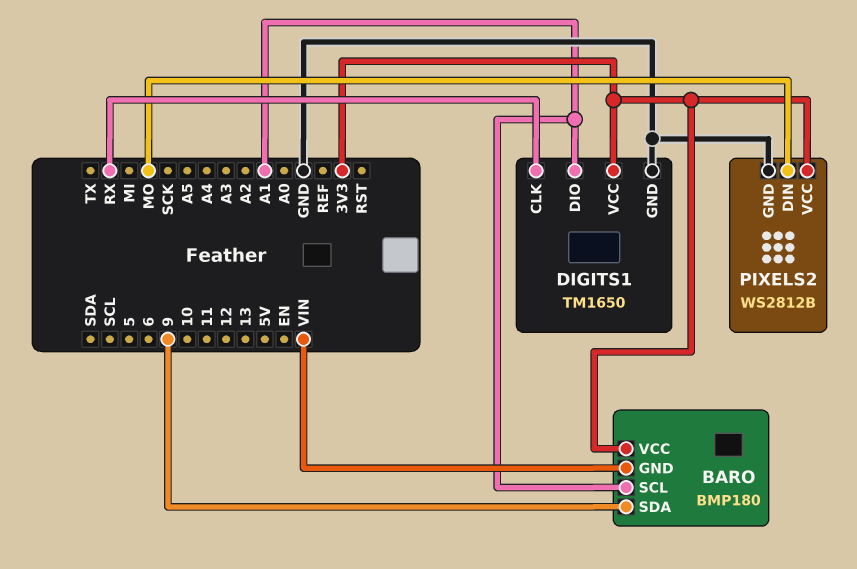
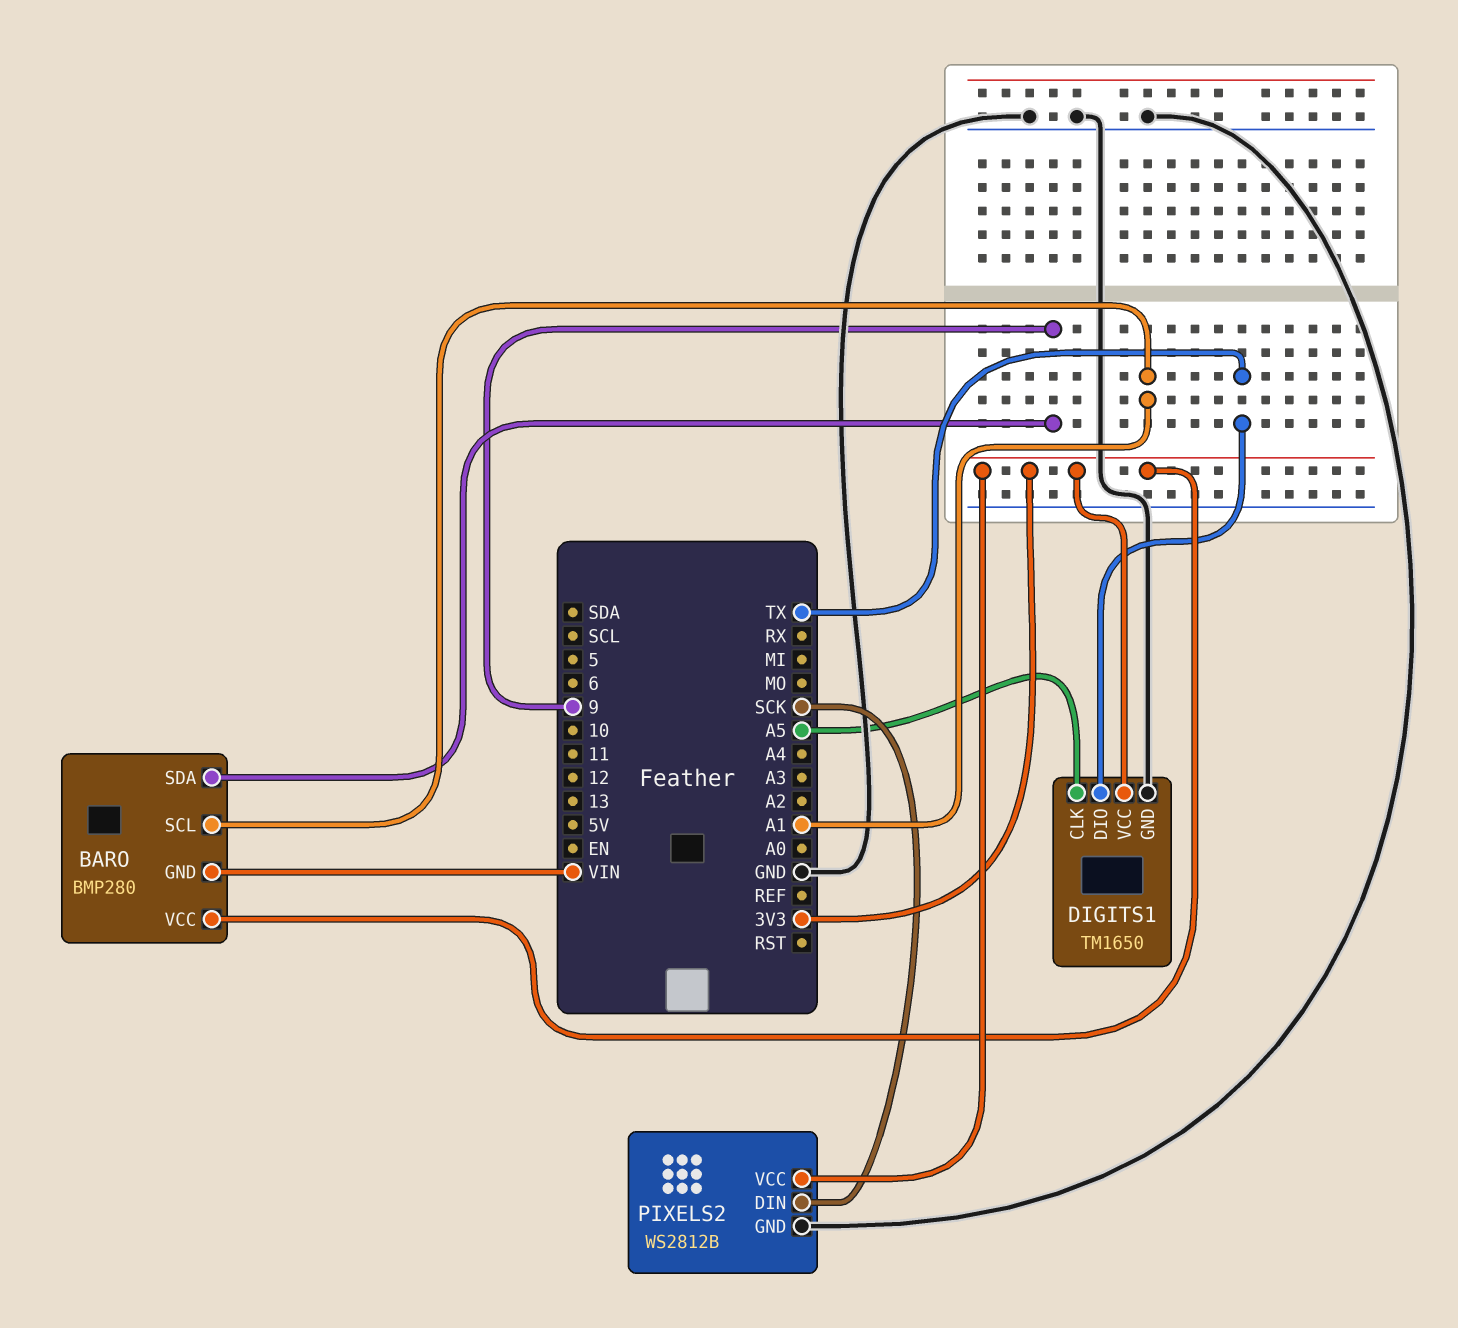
BARO: BMP180 -> BMP280
DIGITS1 pin CLK: RX -> A5
DIGITS1 pin DIO: A1 -> TX
PIXELS2 pin DIN: MO -> SCK

